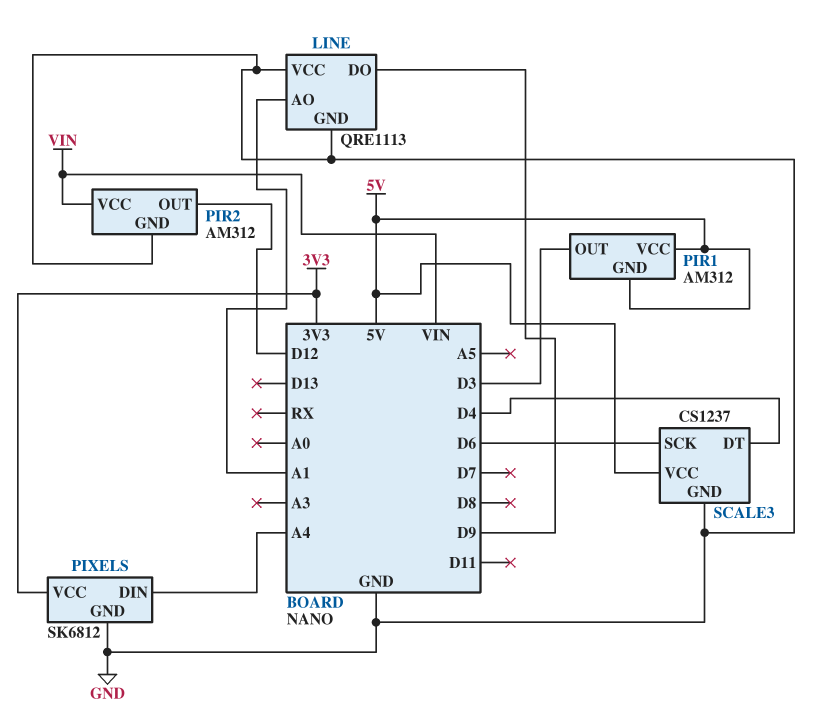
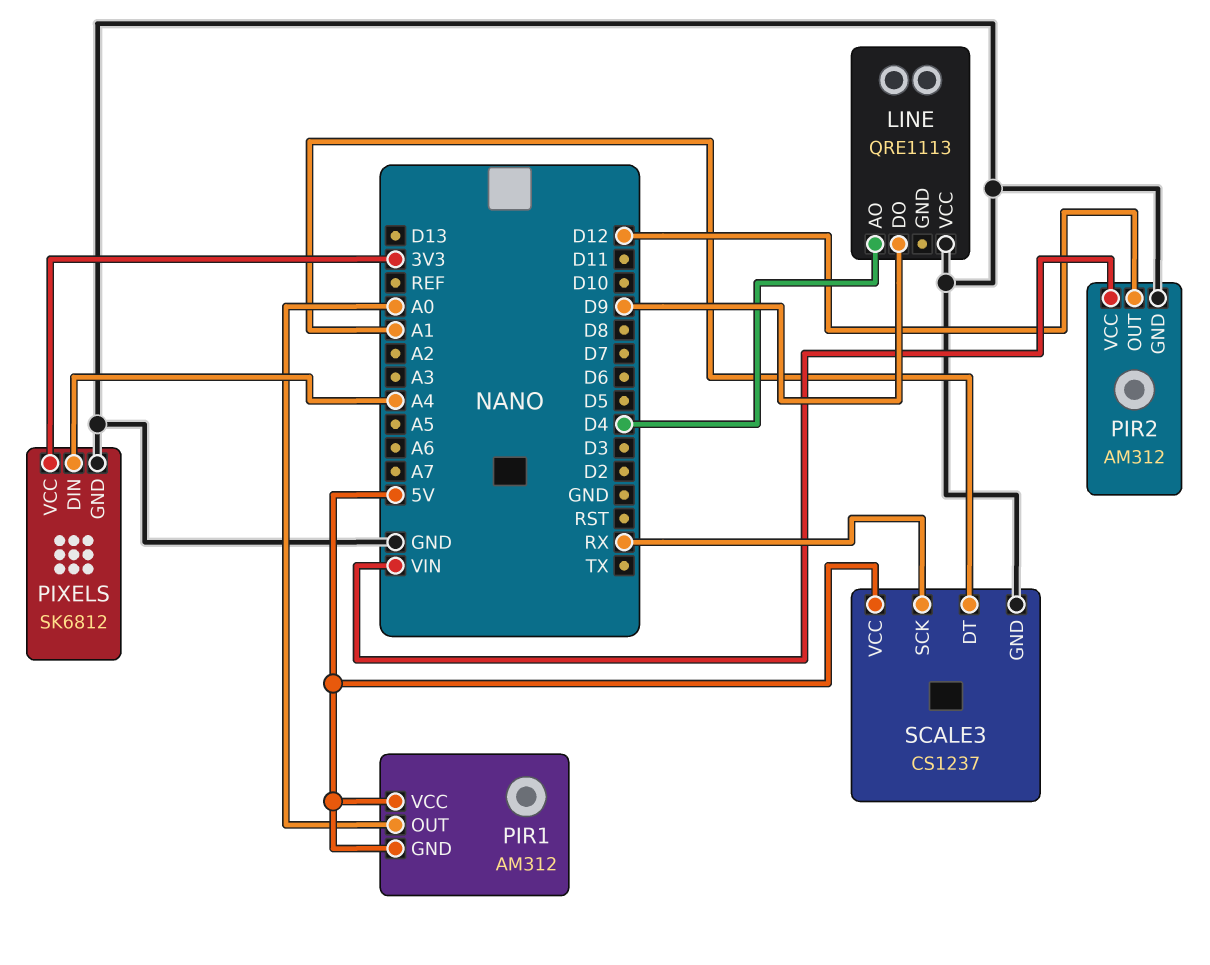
LINE pin AO: A1 -> D4
LINE pin GND: GND -> none
PIR1 pin OUT: D3 -> A0
SCALE3 pin DT: D4 -> A1
SCALE3 pin SCK: D6 -> RX

